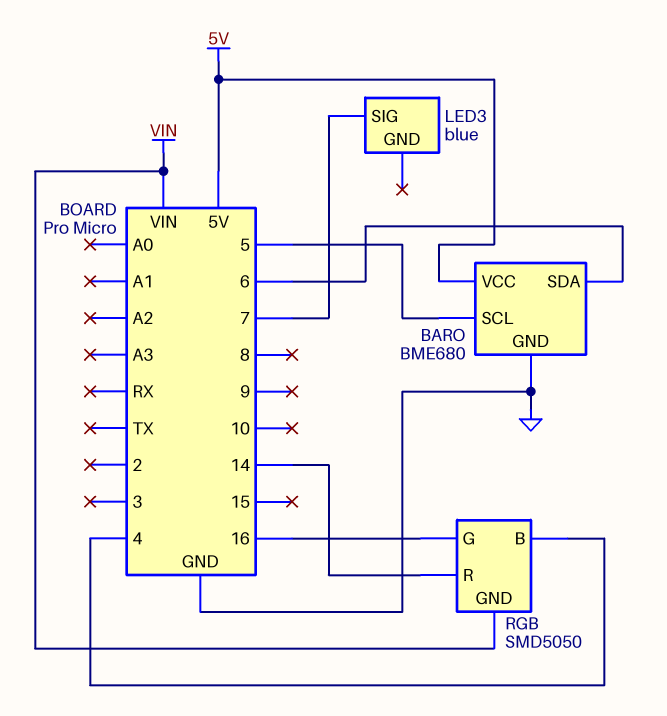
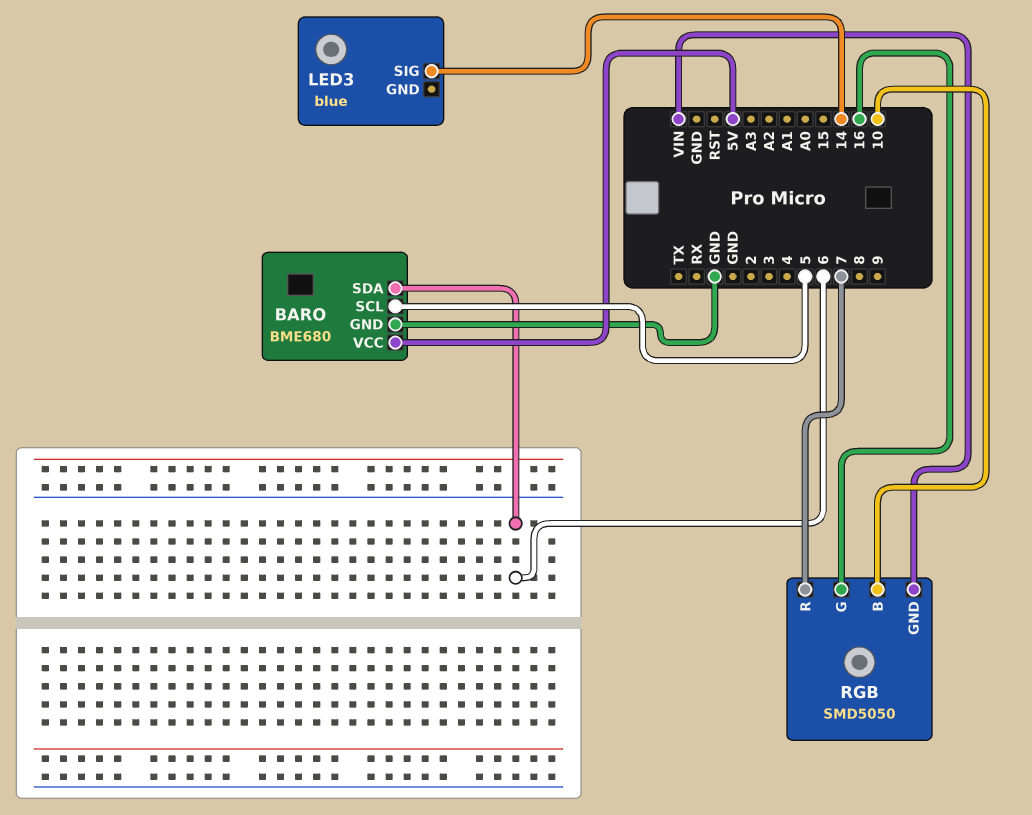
LED3 pin SIG: 7 -> 14
RGB pin B: 4 -> 10
RGB pin R: 14 -> 7

